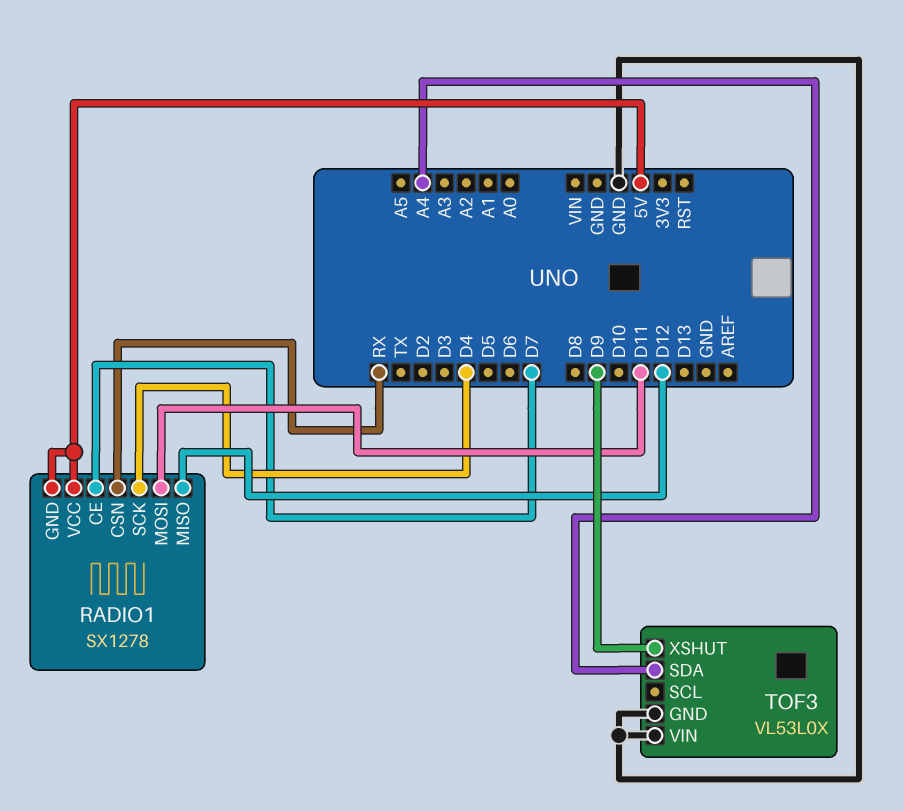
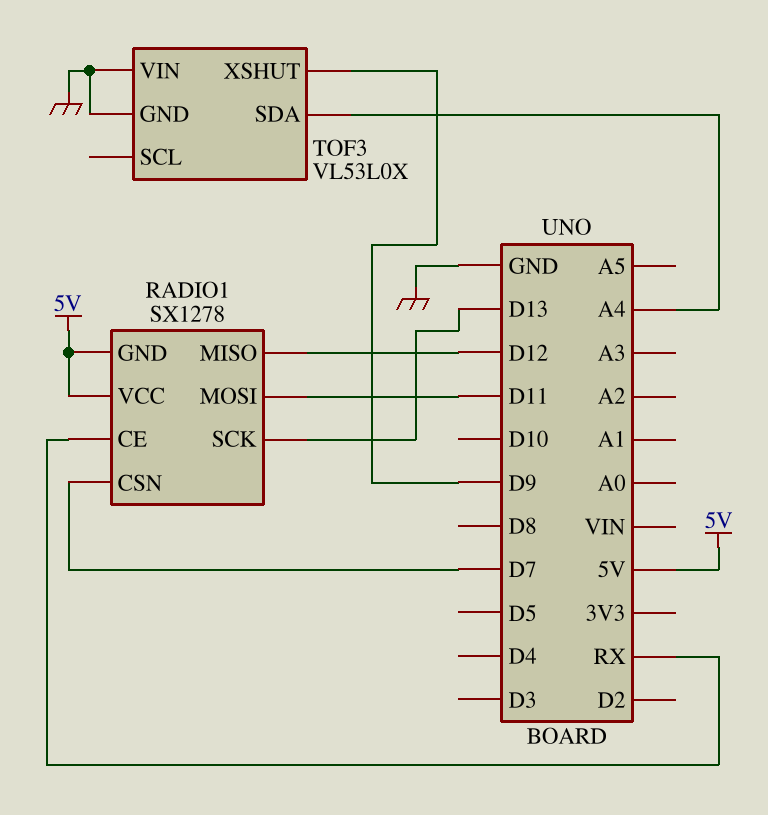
RADIO1 pin CE: D7 -> RX
RADIO1 pin CSN: RX -> D7
RADIO1 pin SCK: D4 -> D13

